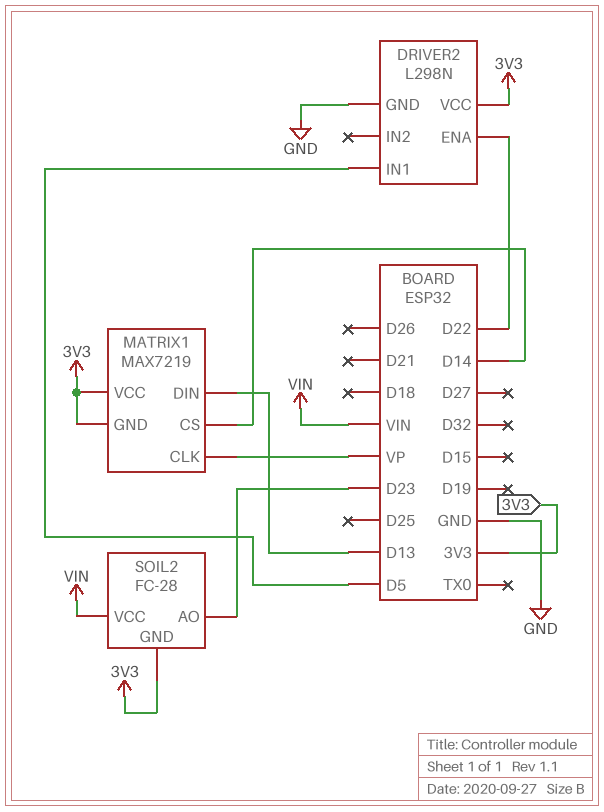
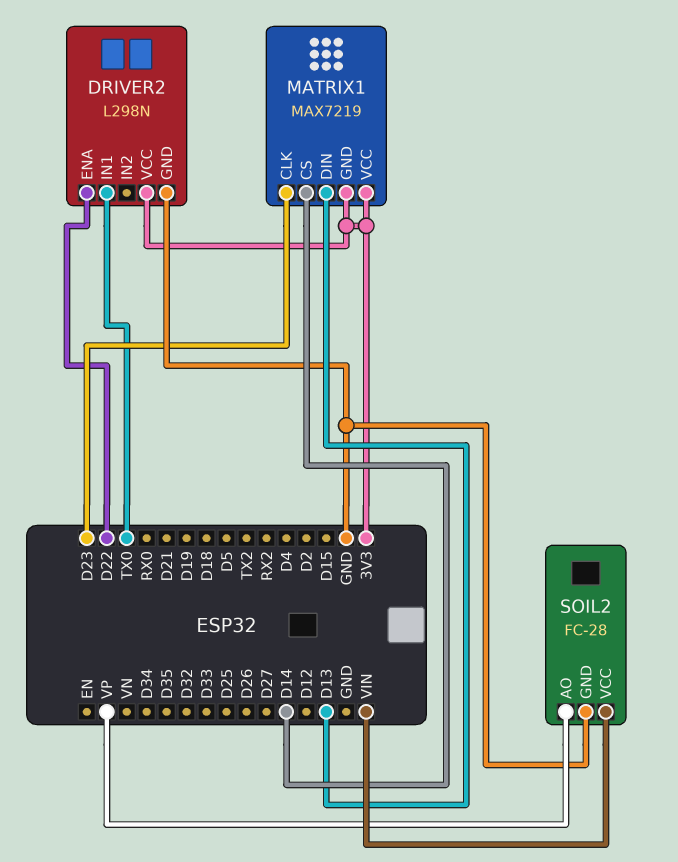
DRIVER2 pin IN1: D5 -> TX0
MATRIX1 pin CLK: VP -> D23
SOIL2 pin AO: D23 -> VP
SOIL2 pin GND: 3V3 -> GND

